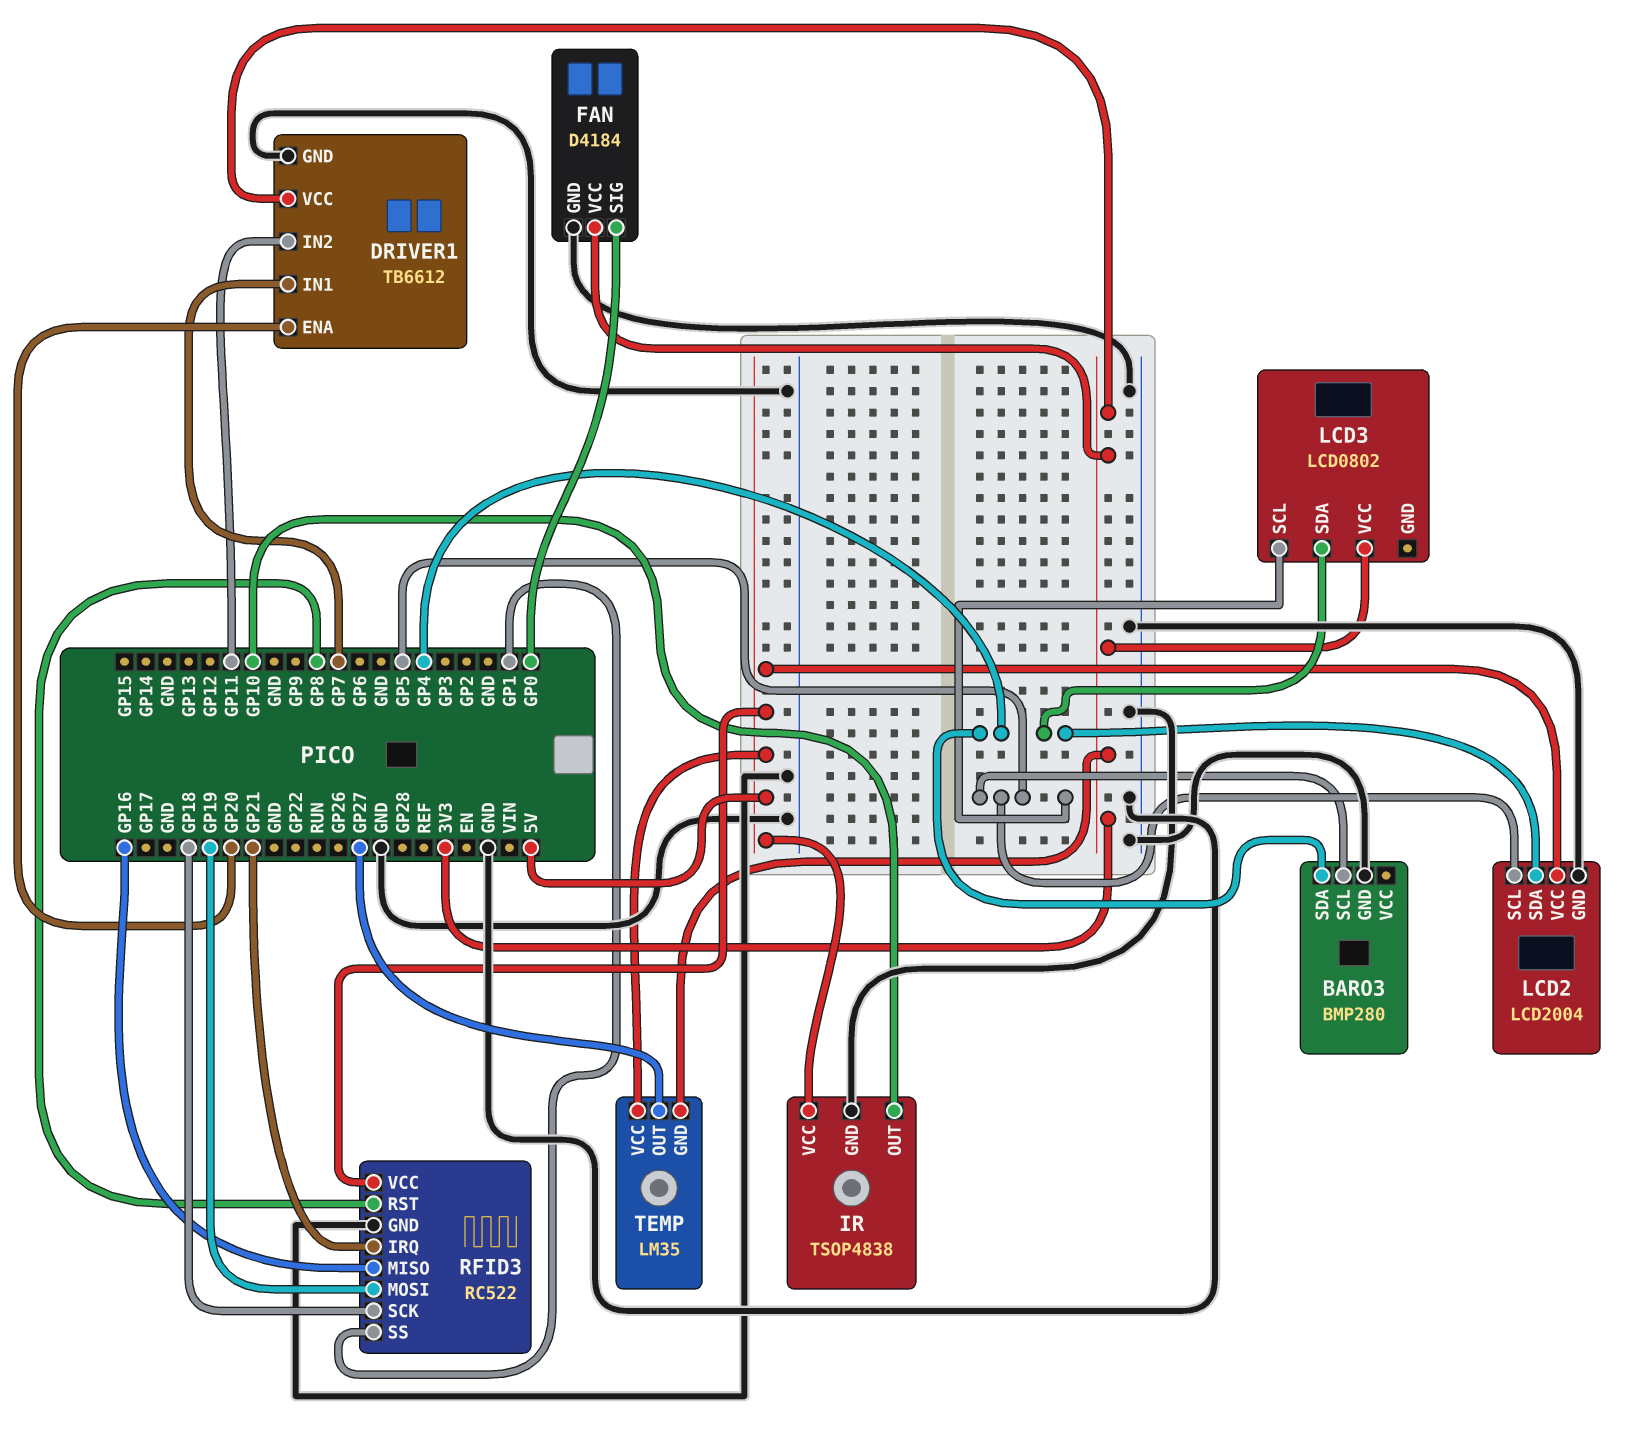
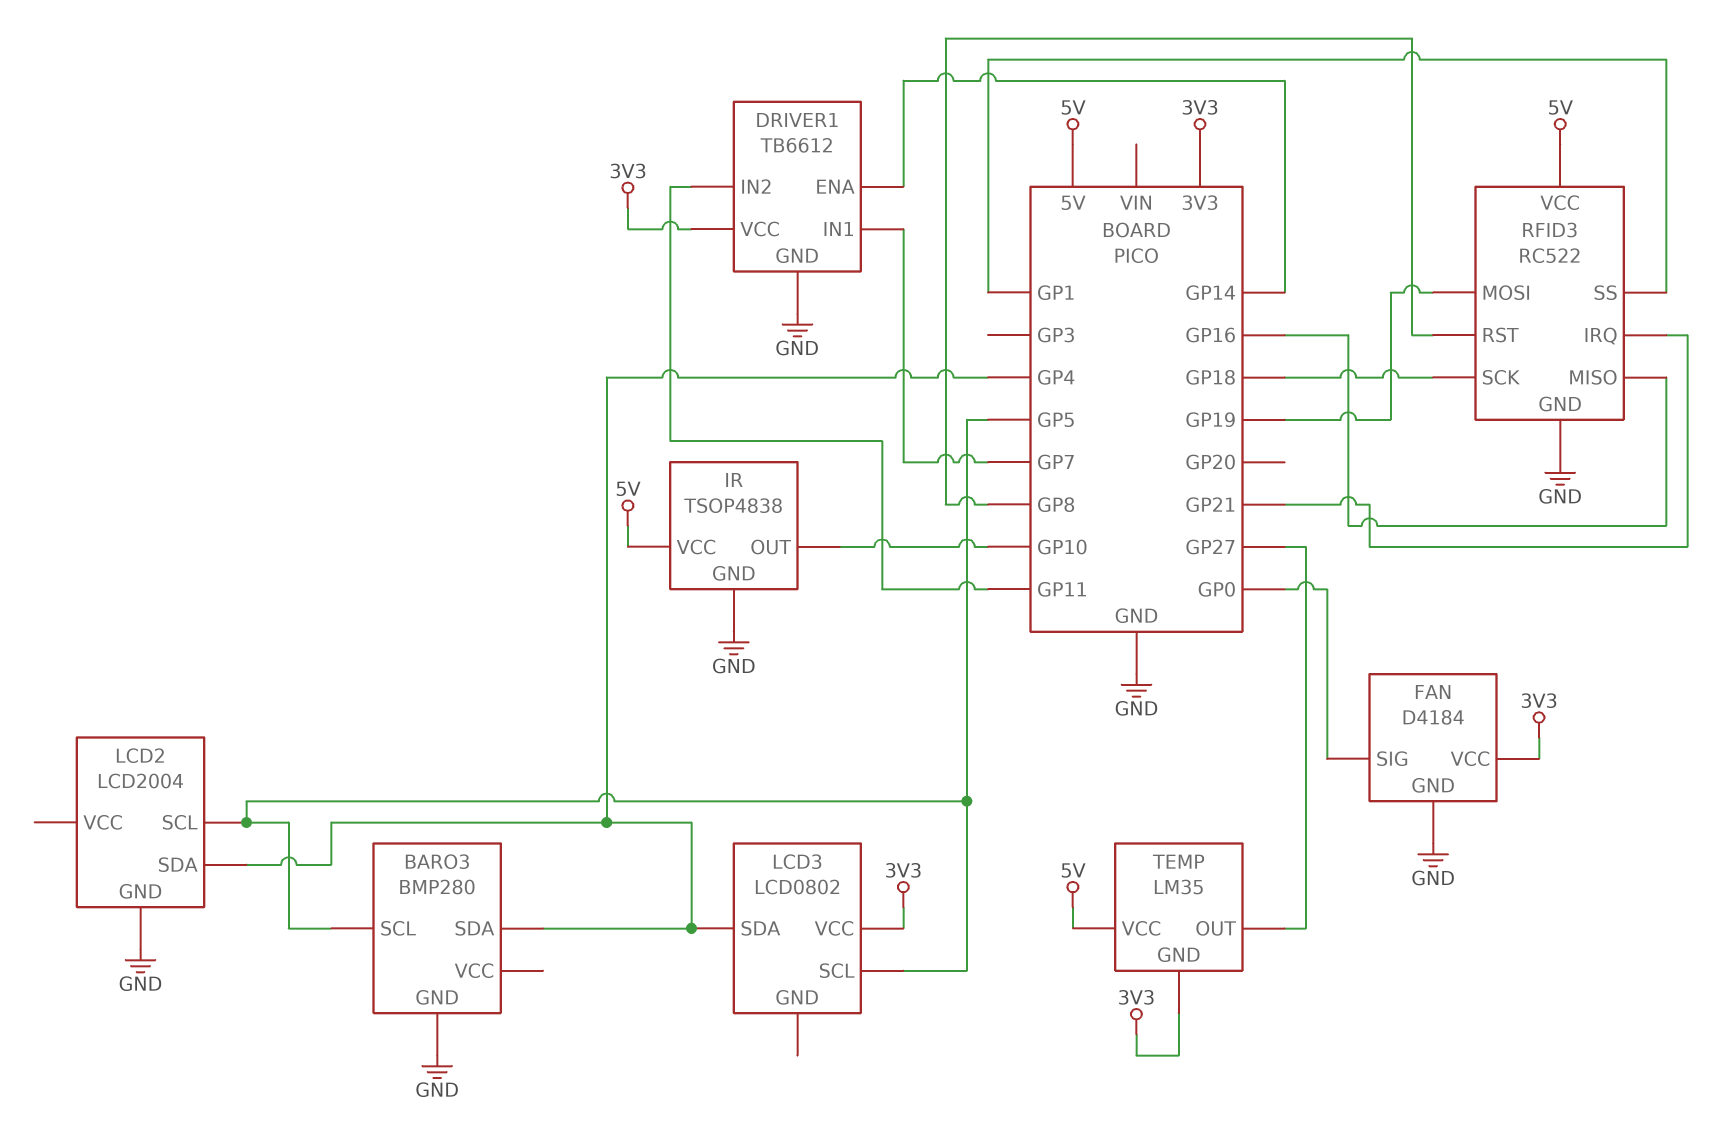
DRIVER1 pin ENA: GP20 -> GP14
LCD2 pin VCC: 5V -> none

